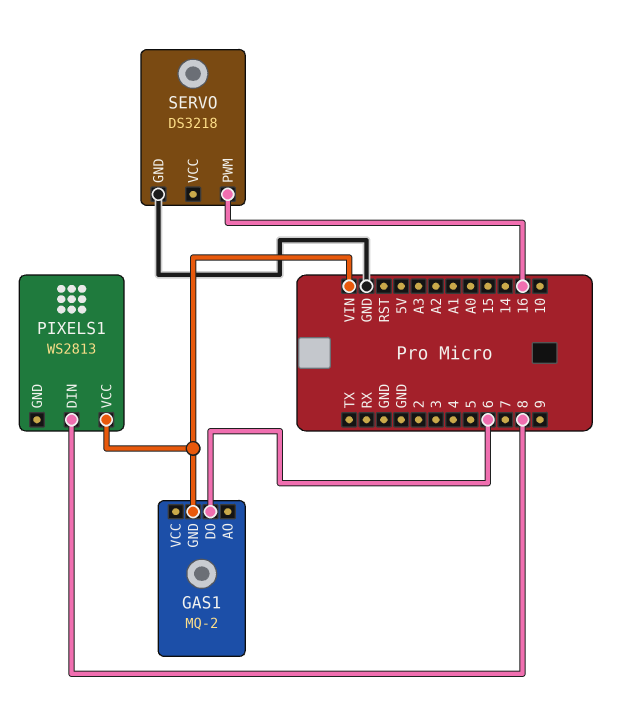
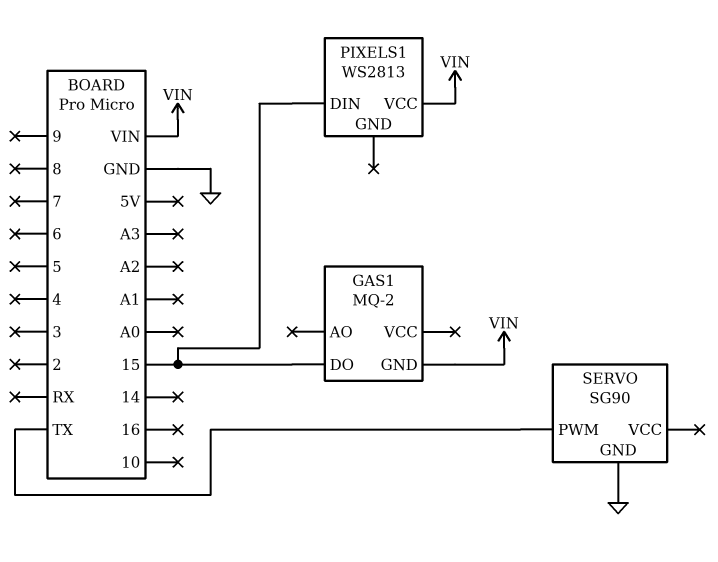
GAS1 pin DO: 6 -> 15
PIXELS1 pin DIN: 8 -> 15
SERVO: DS3218 -> SG90
SERVO pin PWM: 16 -> TX

